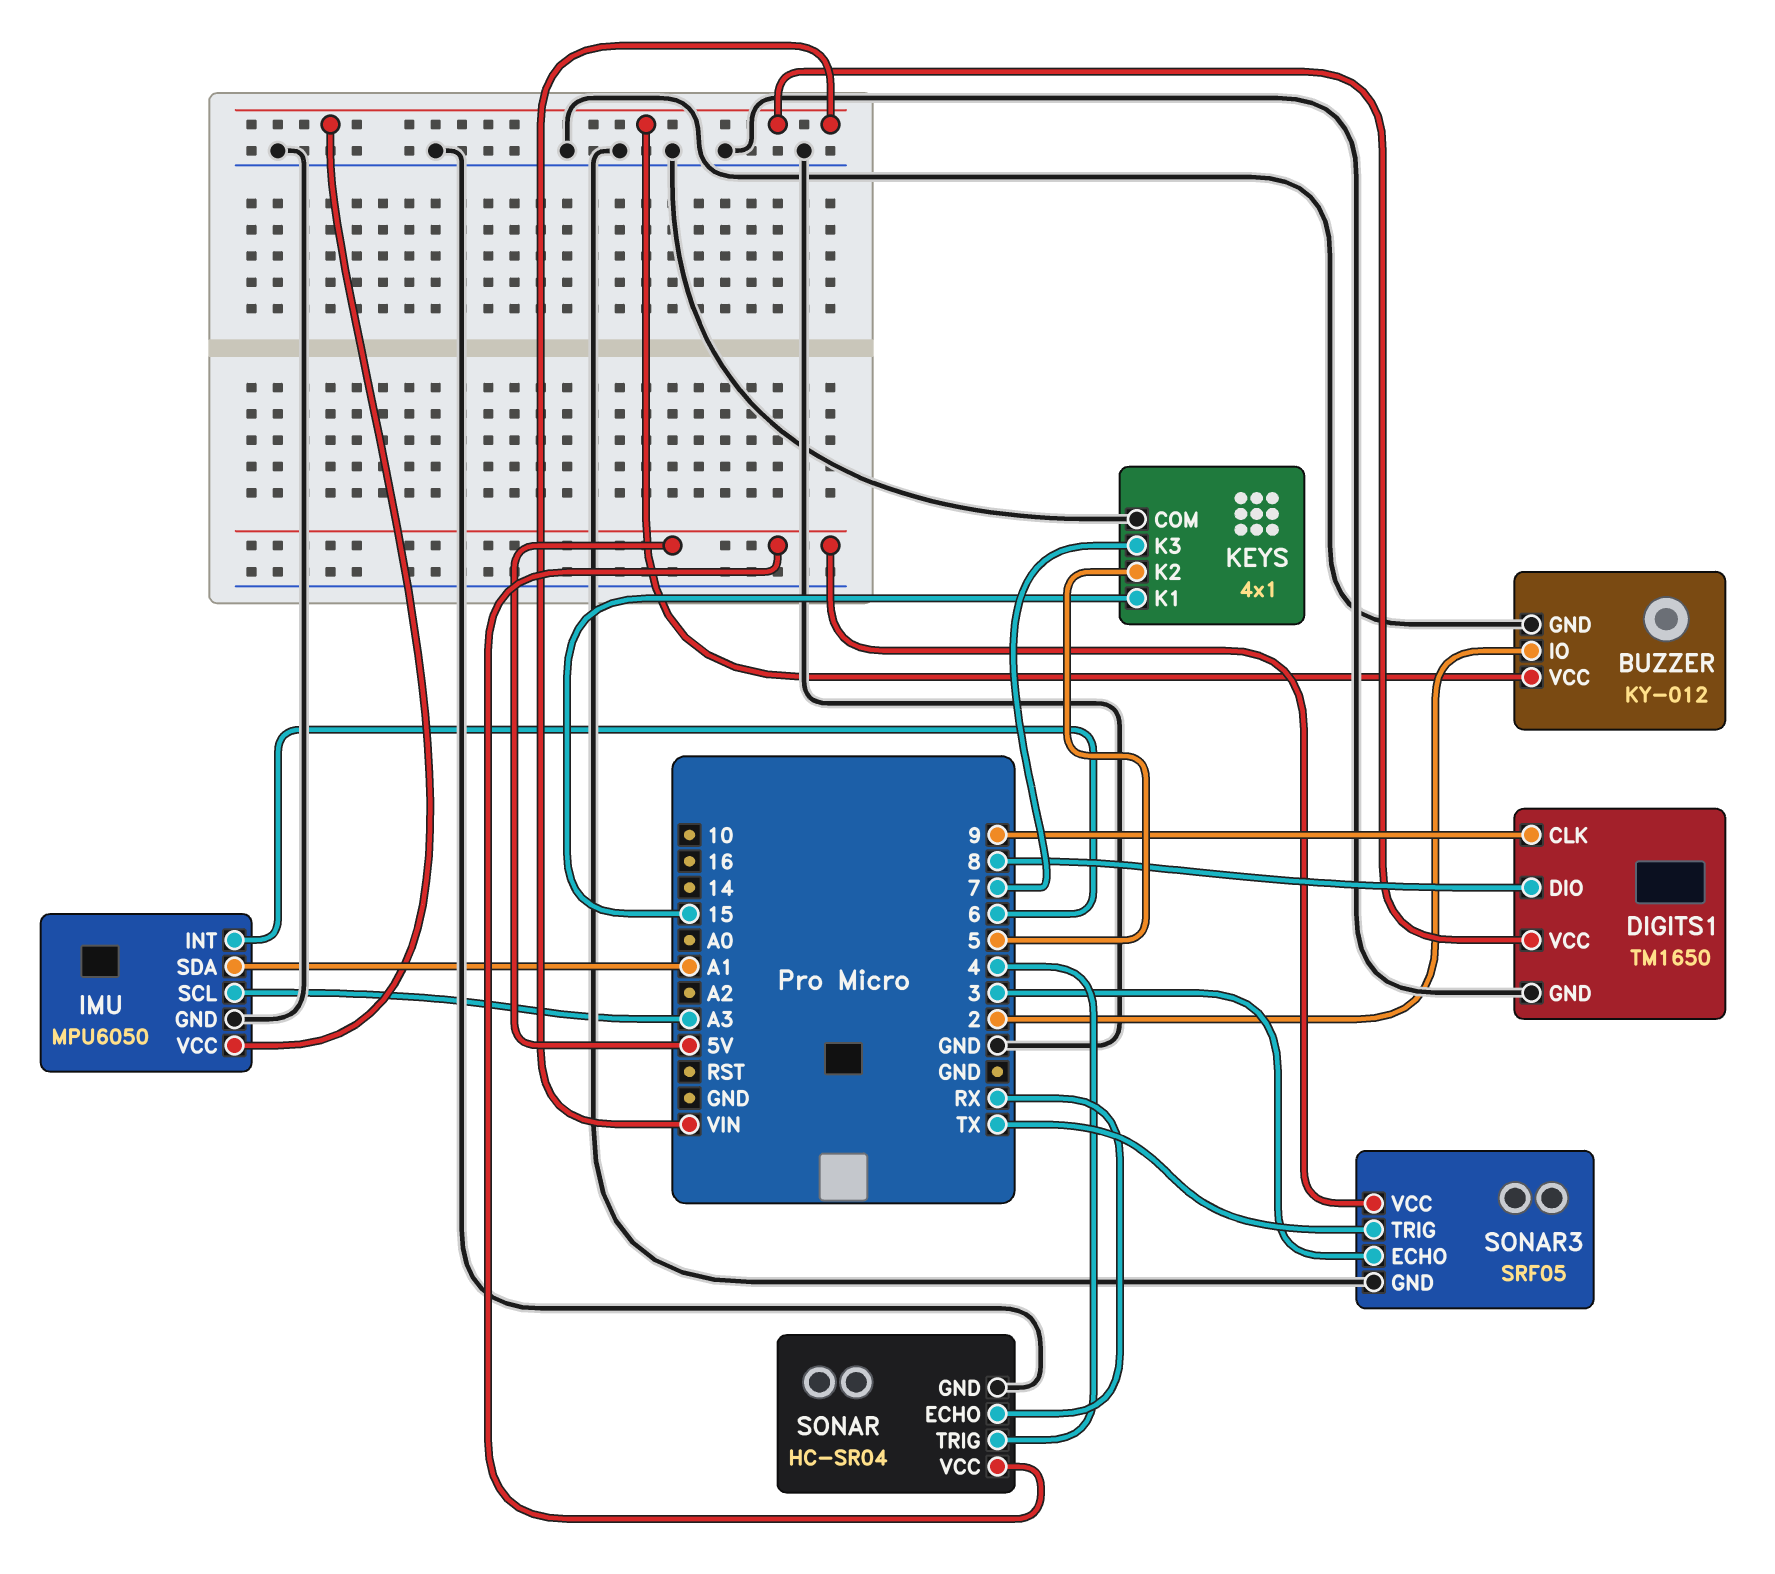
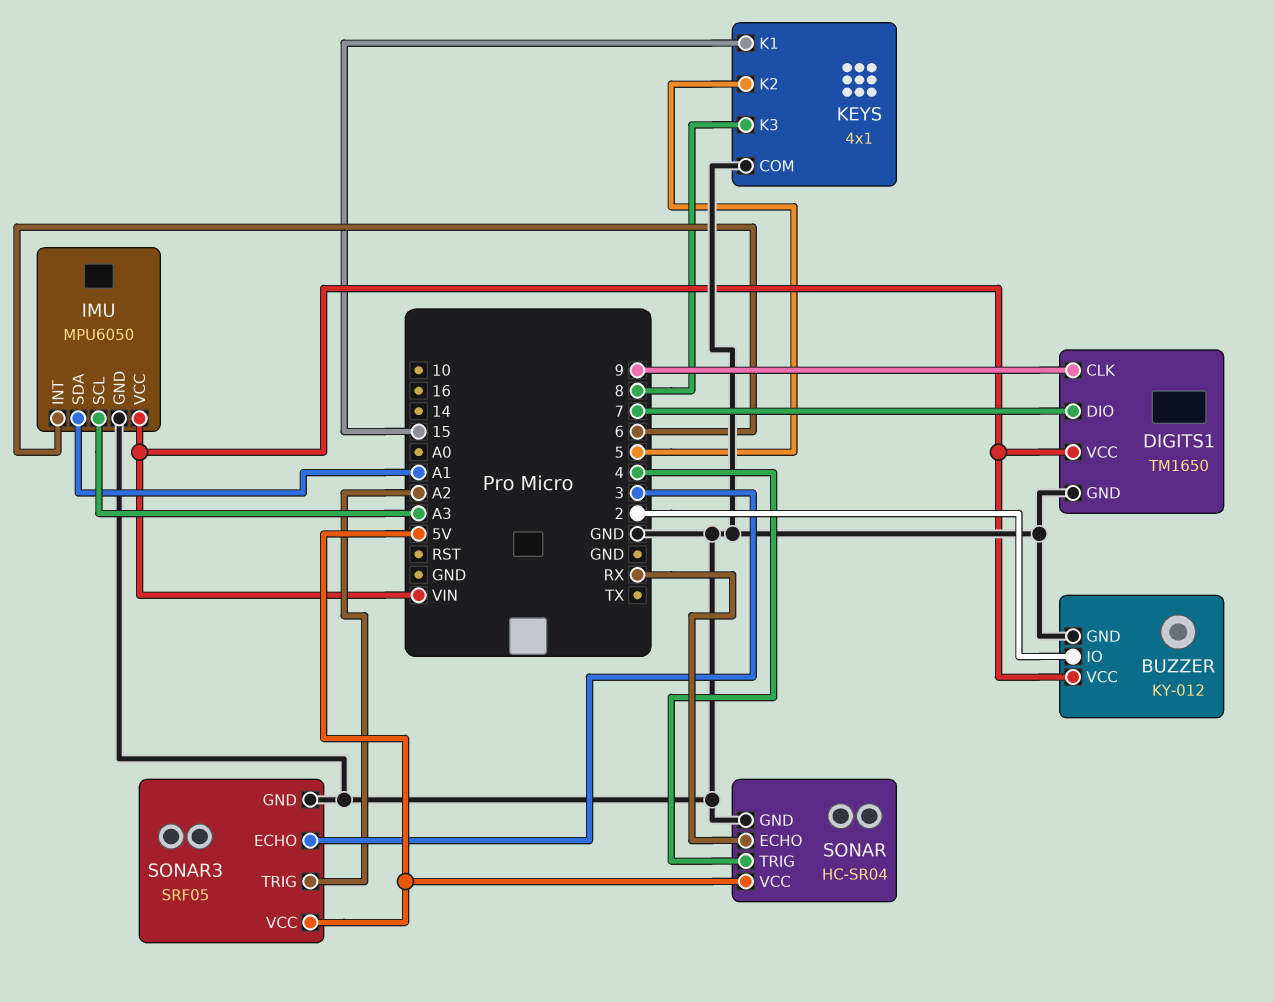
DIGITS1 pin DIO: 8 -> 7
KEYS pin K3: 7 -> 8
SONAR3 pin TRIG: TX -> A2

